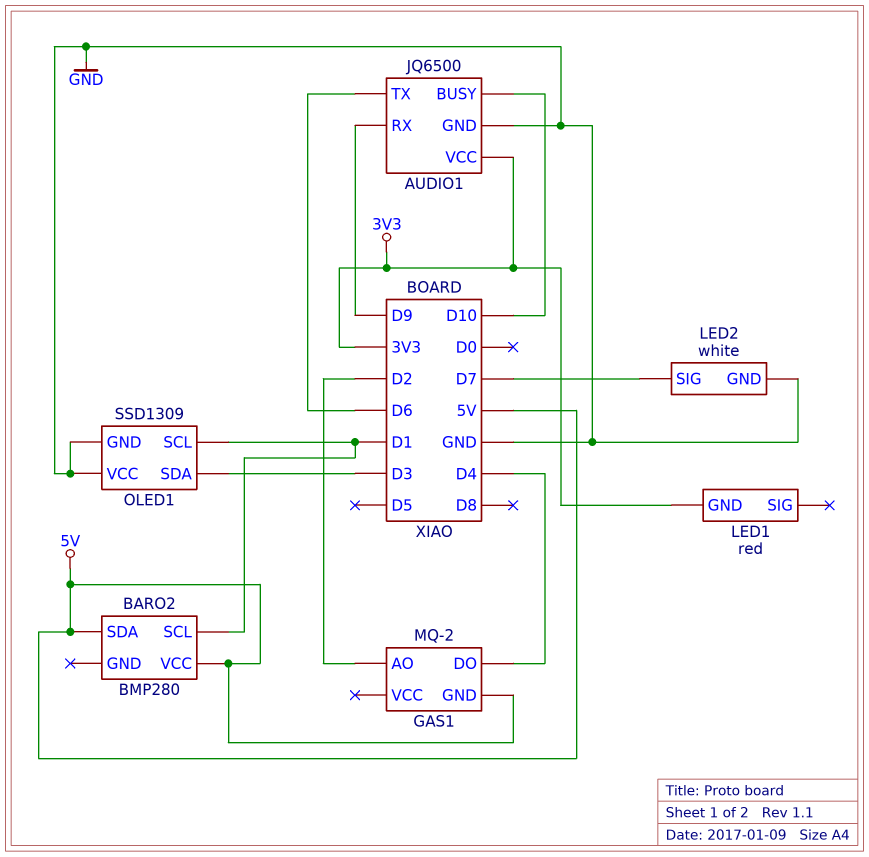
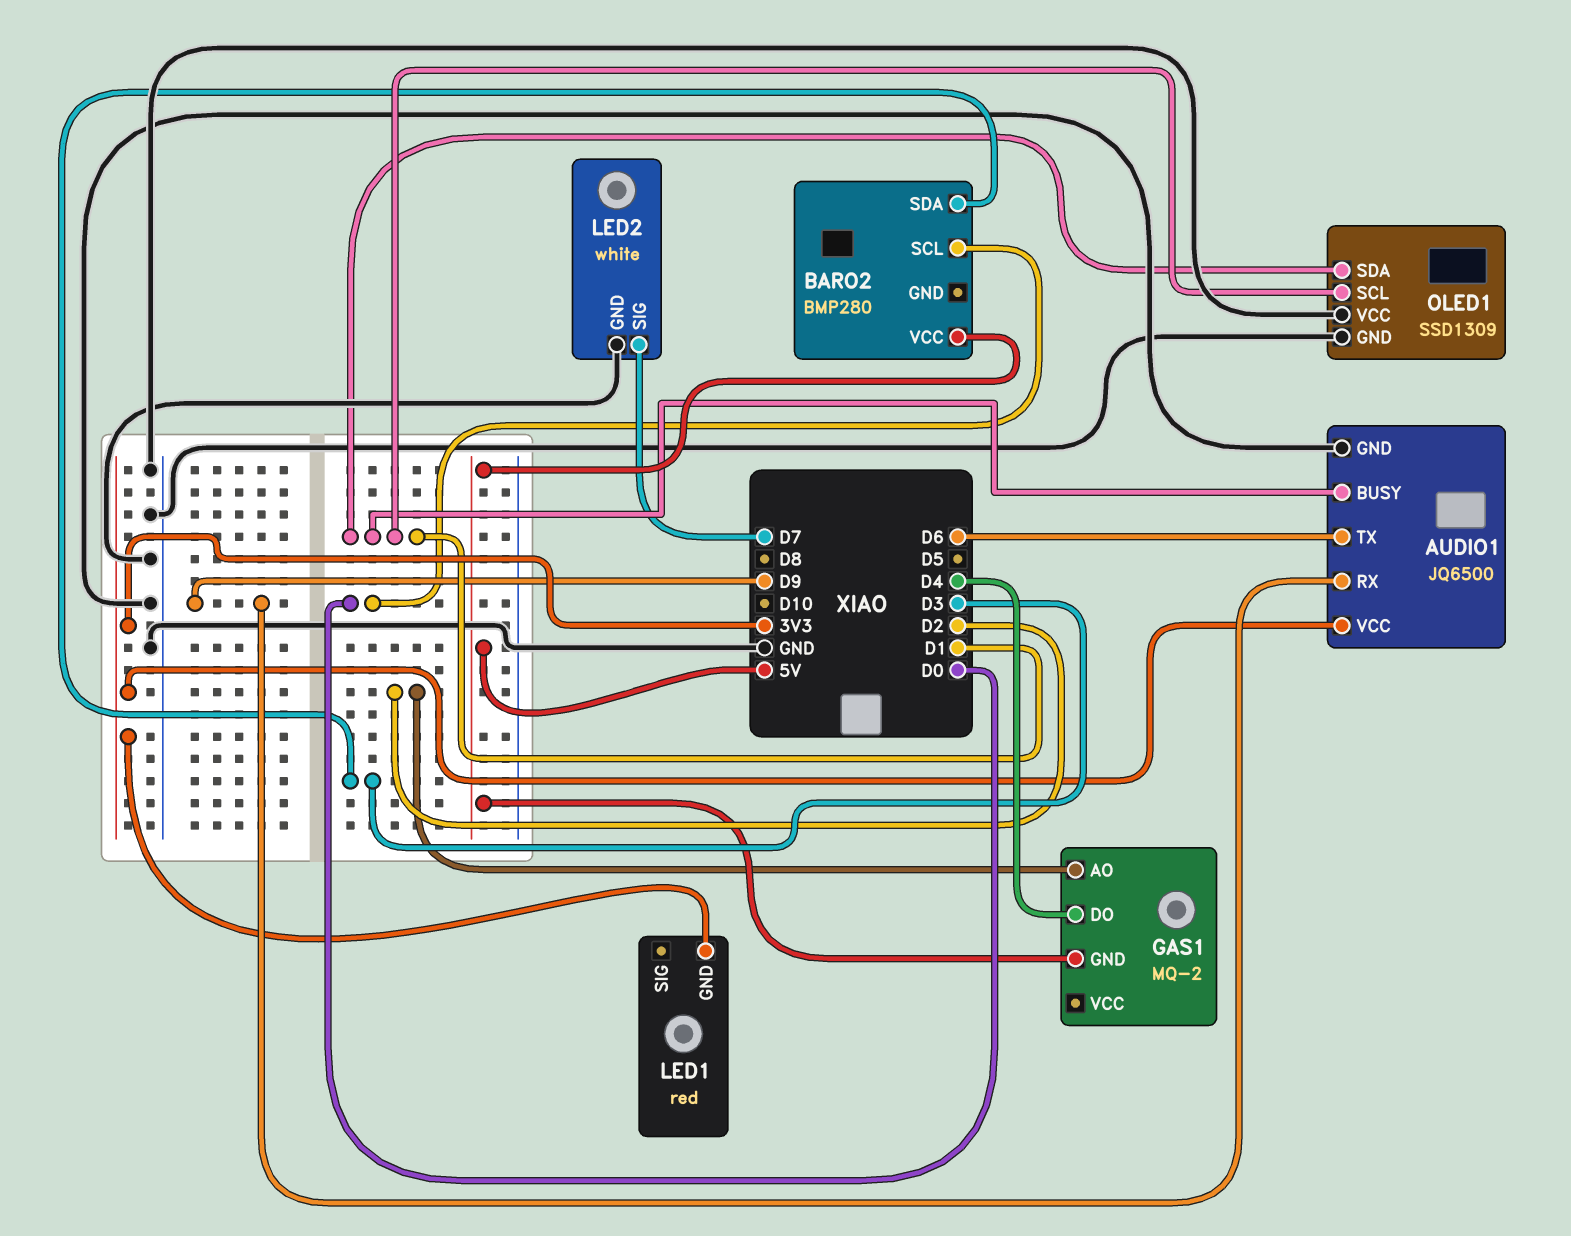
AUDIO1 pin BUSY: D10 -> D1
BARO2 pin SCL: D1 -> D0
BARO2 pin SDA: 5V -> D3
OLED1 pin SDA: D3 -> D1

